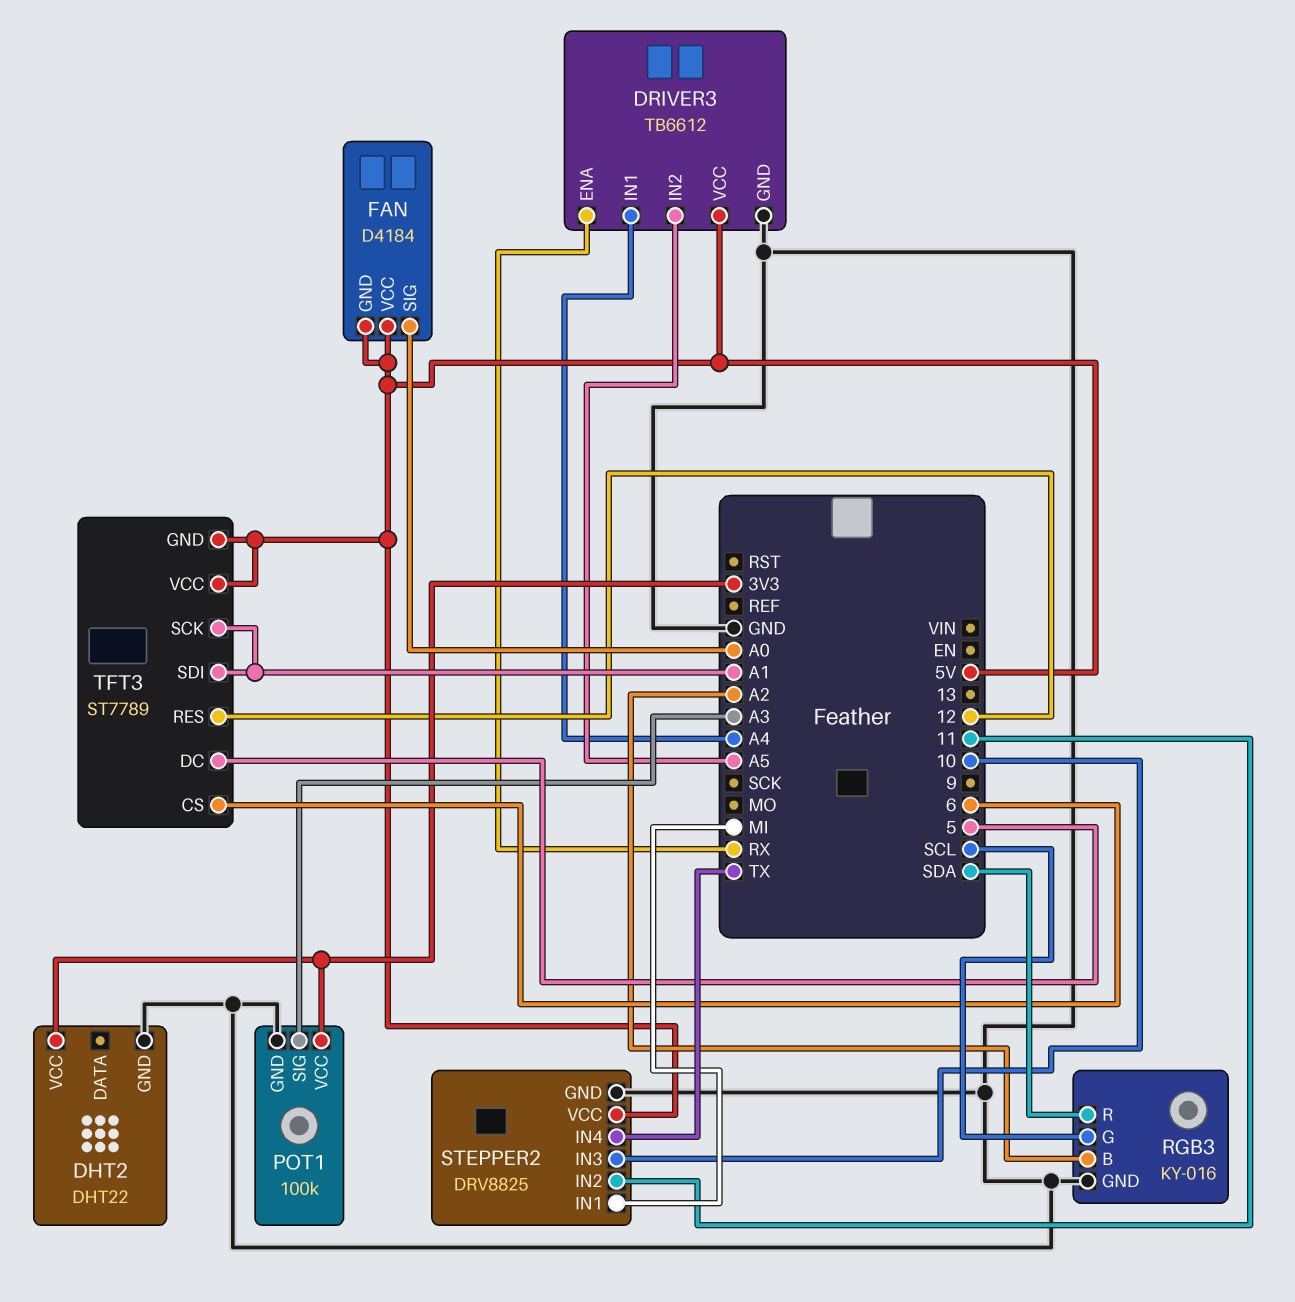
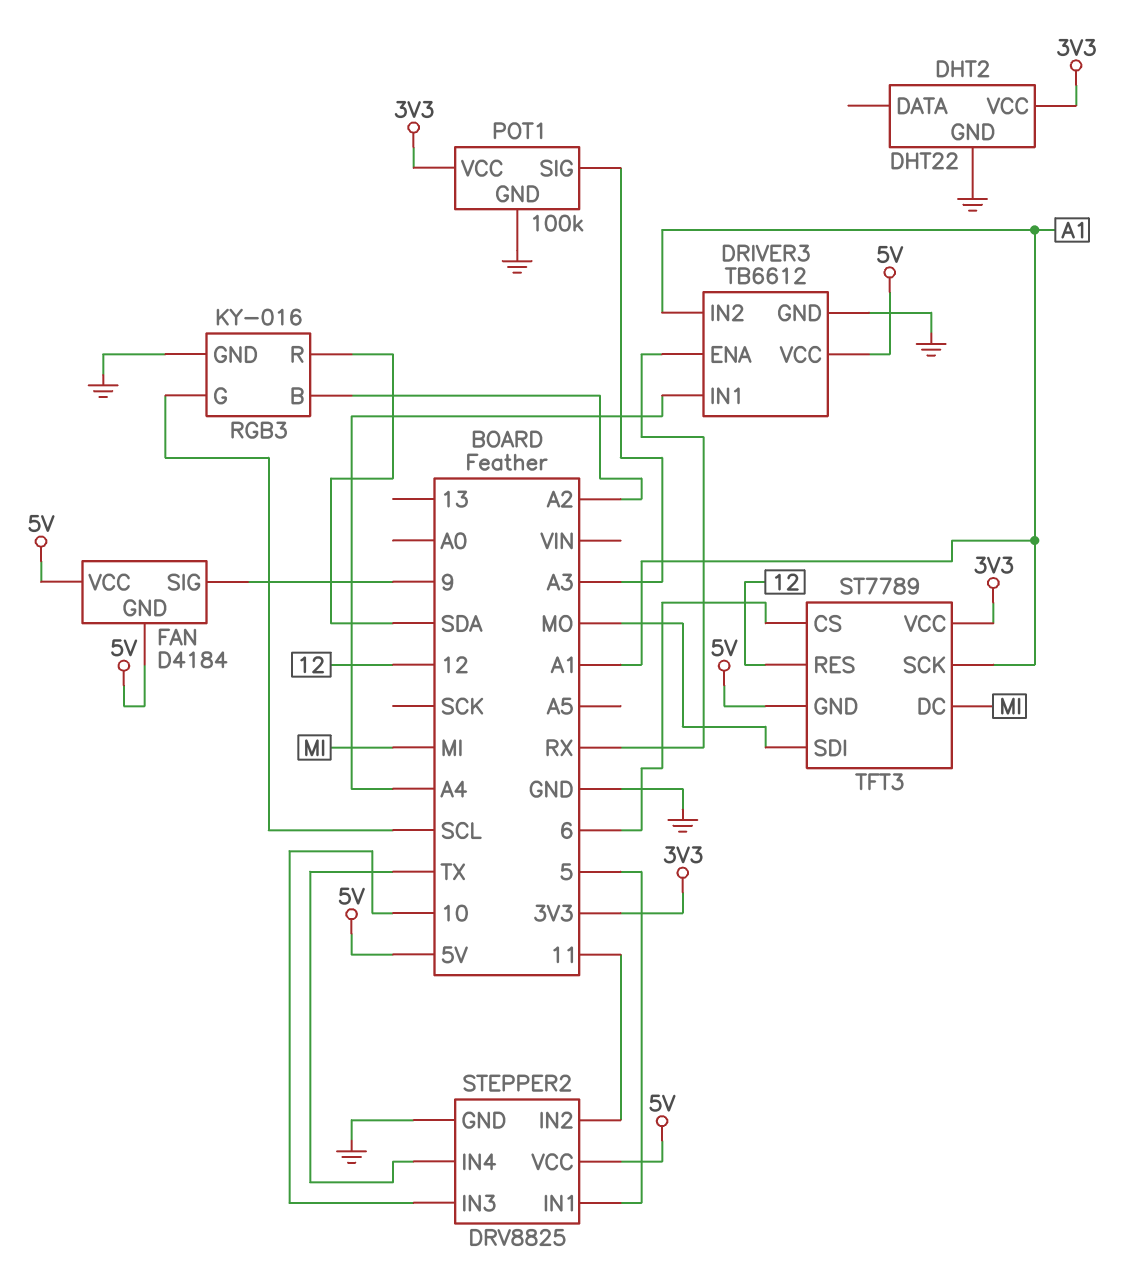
DRIVER3 pin IN2: A5 -> A1
FAN pin SIG: A0 -> 9
STEPPER2 pin IN1: MI -> 5
TFT3 pin DC: 5 -> MI
TFT3 pin SDI: A1 -> MO
TFT3 pin VCC: 5V -> 3V3

